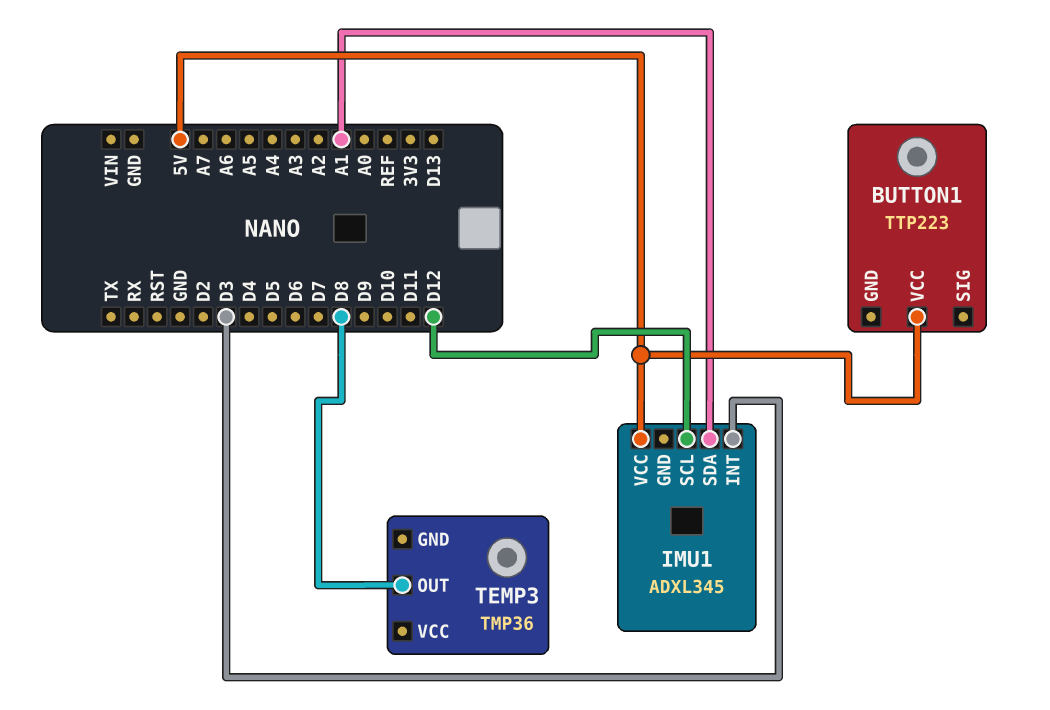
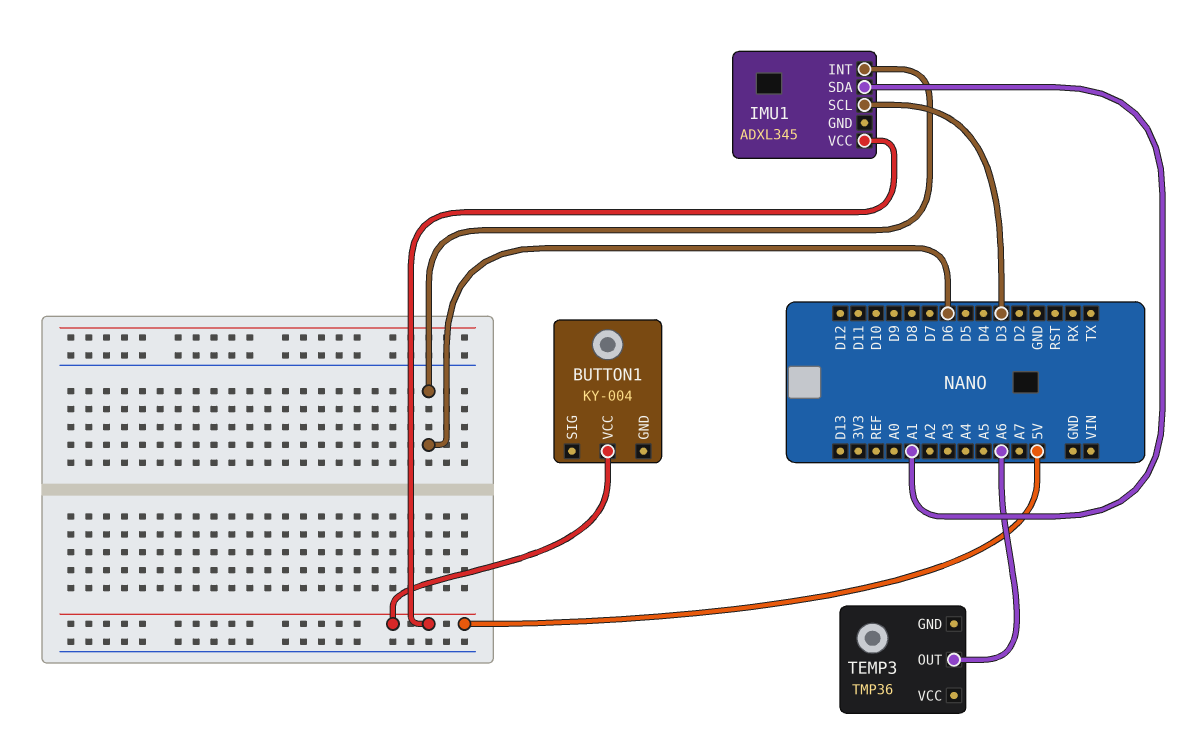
BUTTON1: TTP223 -> KY-004
IMU1 pin INT: D3 -> D6
IMU1 pin SCL: D12 -> D3
TEMP3 pin OUT: D8 -> A6

